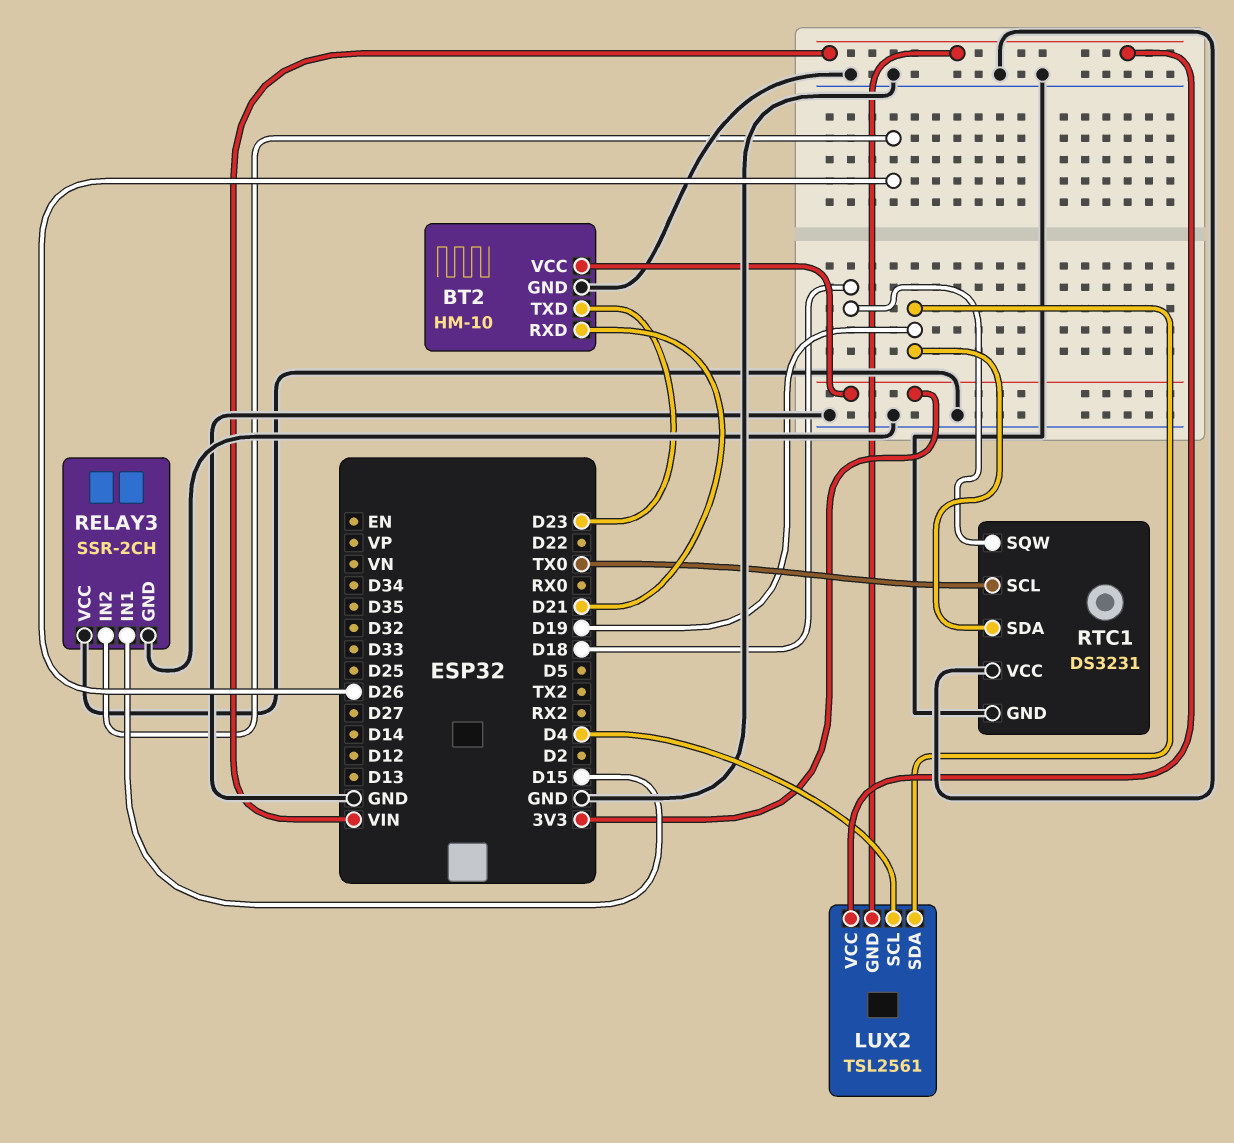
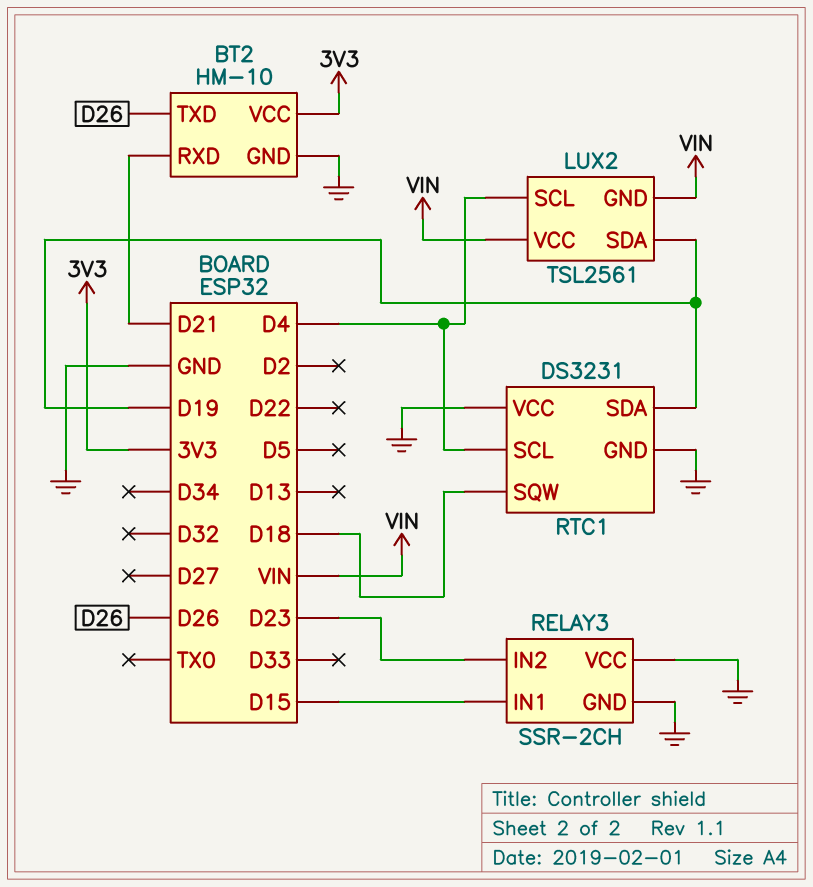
BT2 pin TXD: D23 -> D26
RELAY3 pin IN2: D26 -> D23
RTC1 pin SCL: TX0 -> D4

